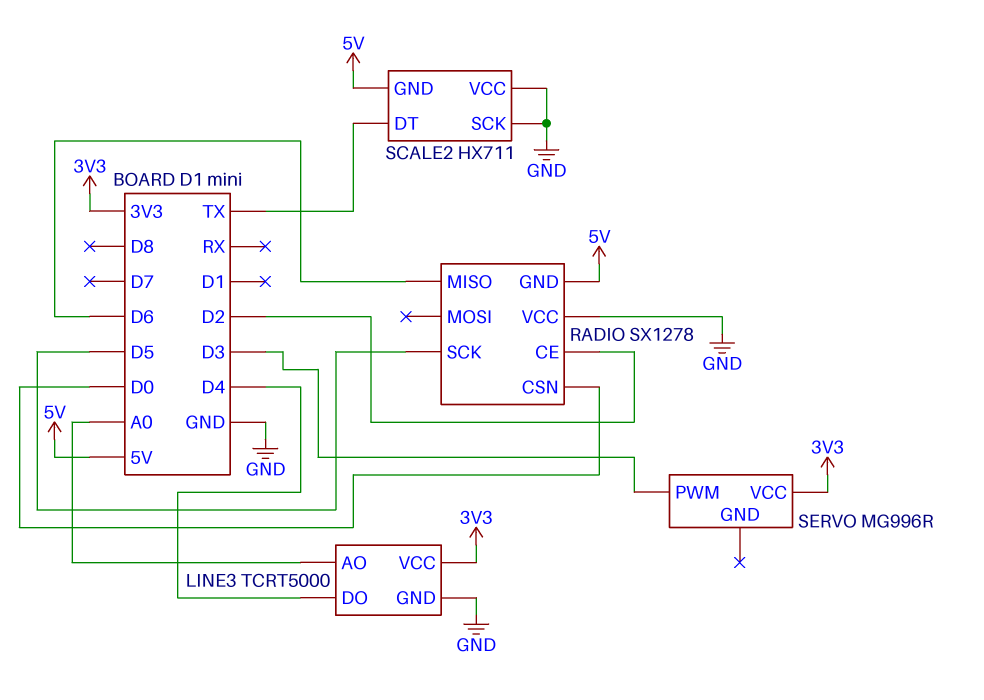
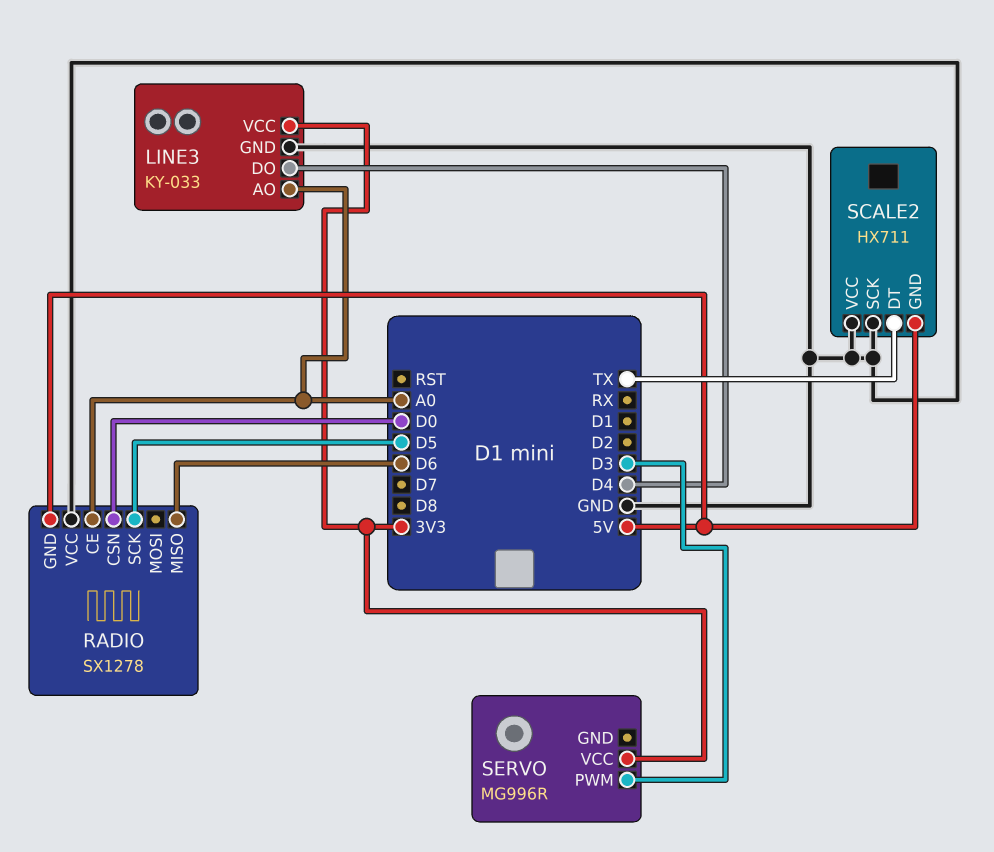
LINE3: TCRT5000 -> KY-033
RADIO pin CE: D2 -> A0

